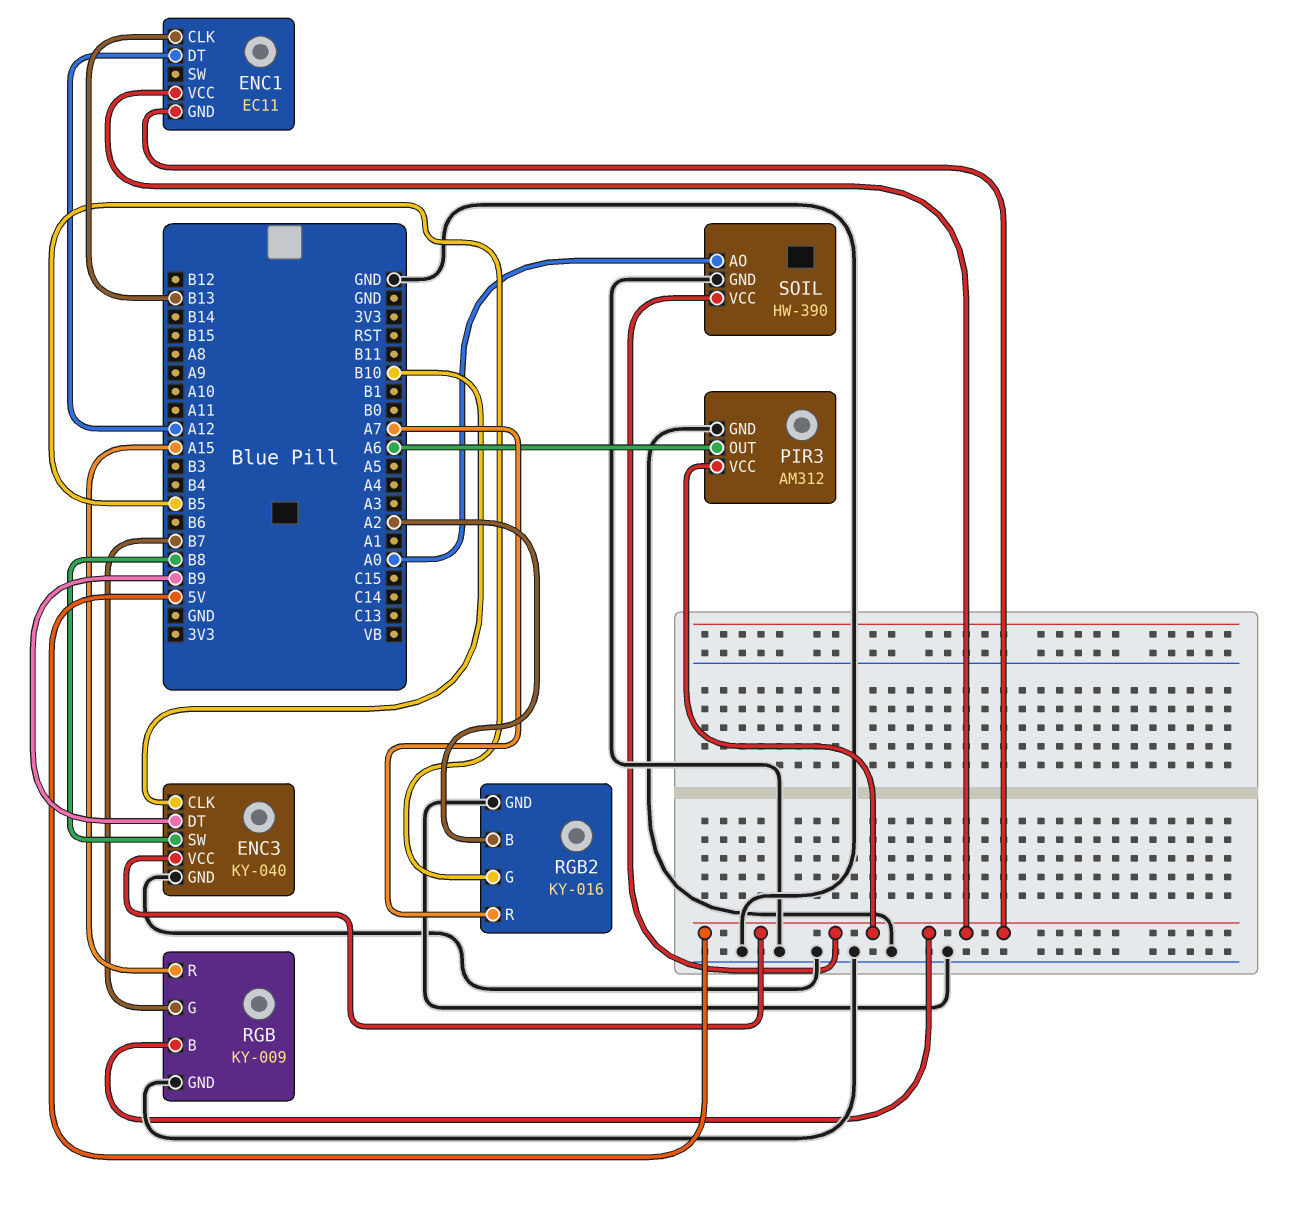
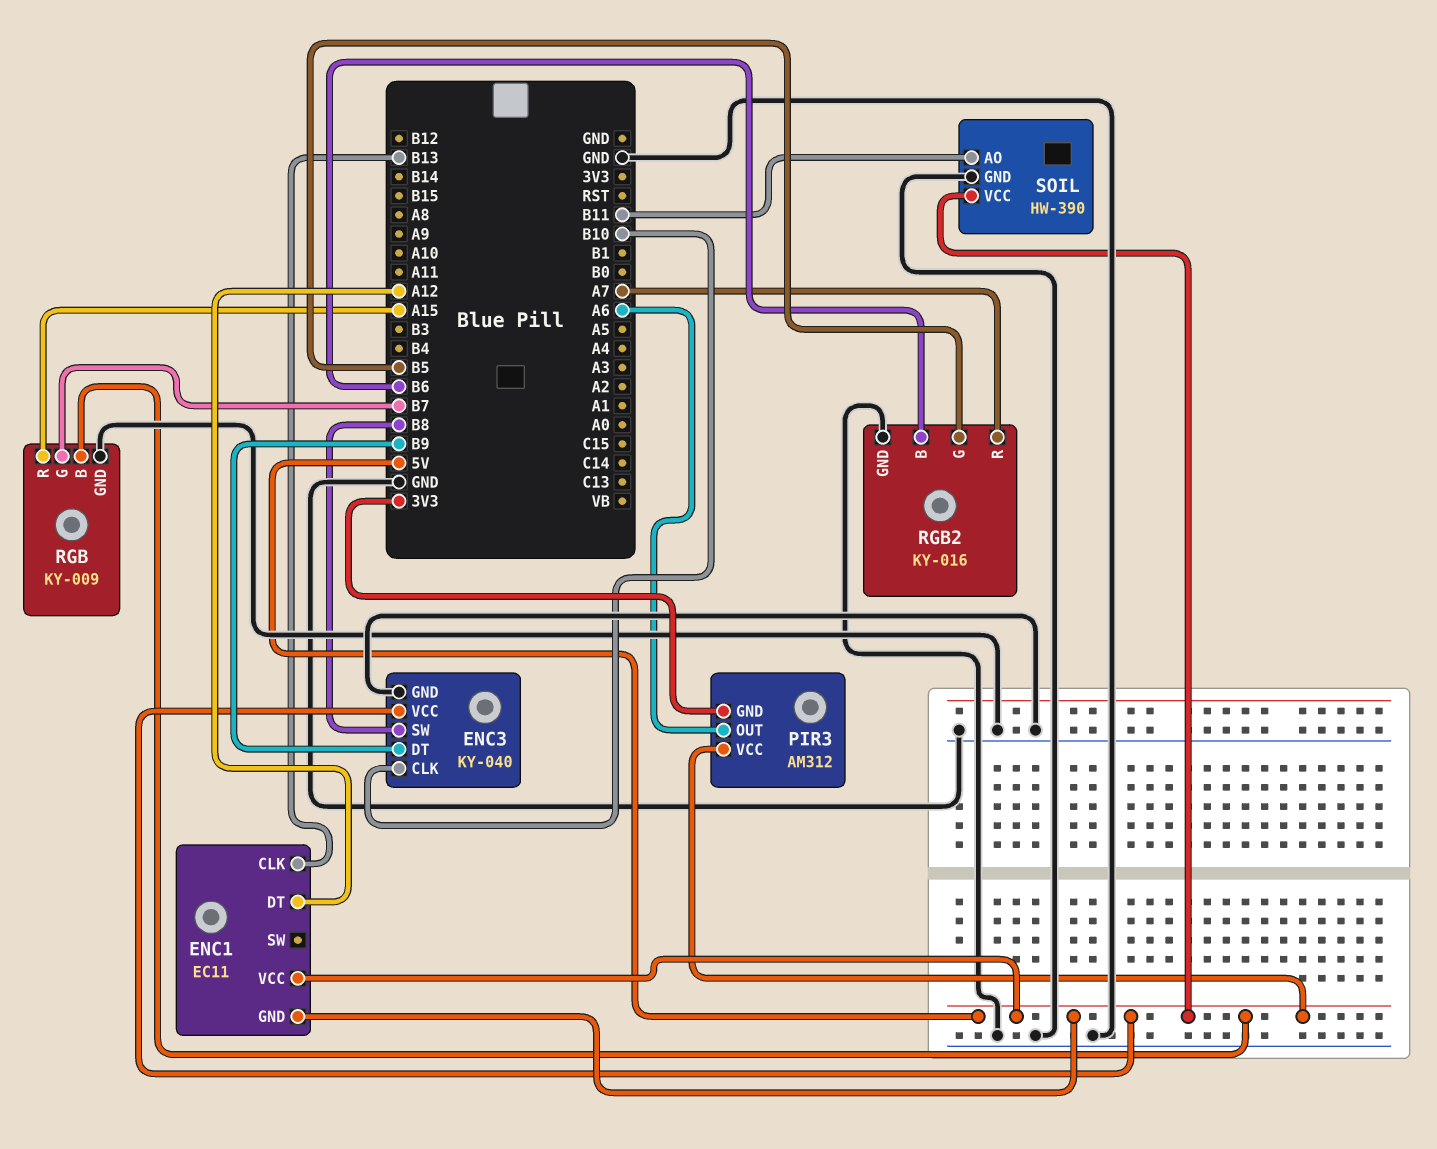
PIR3 pin GND: GND -> 3V3
RGB2 pin B: A2 -> B6
SOIL pin AO: A0 -> B11

